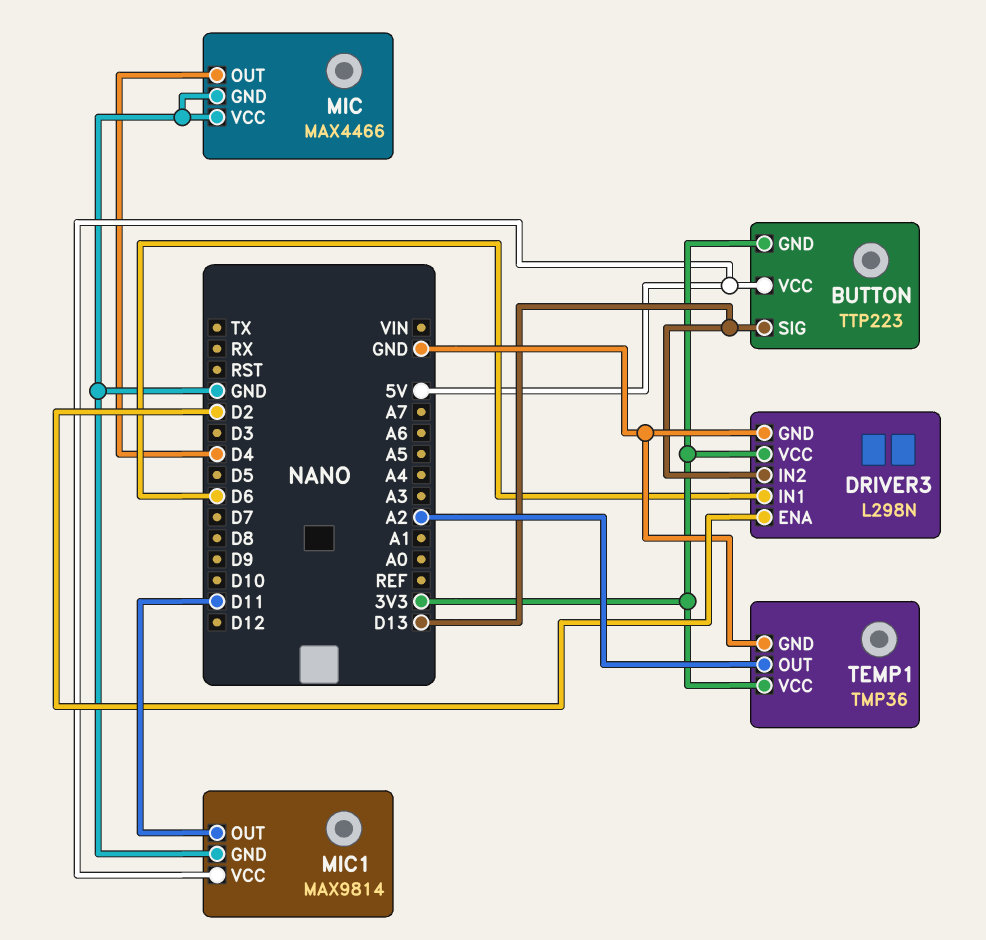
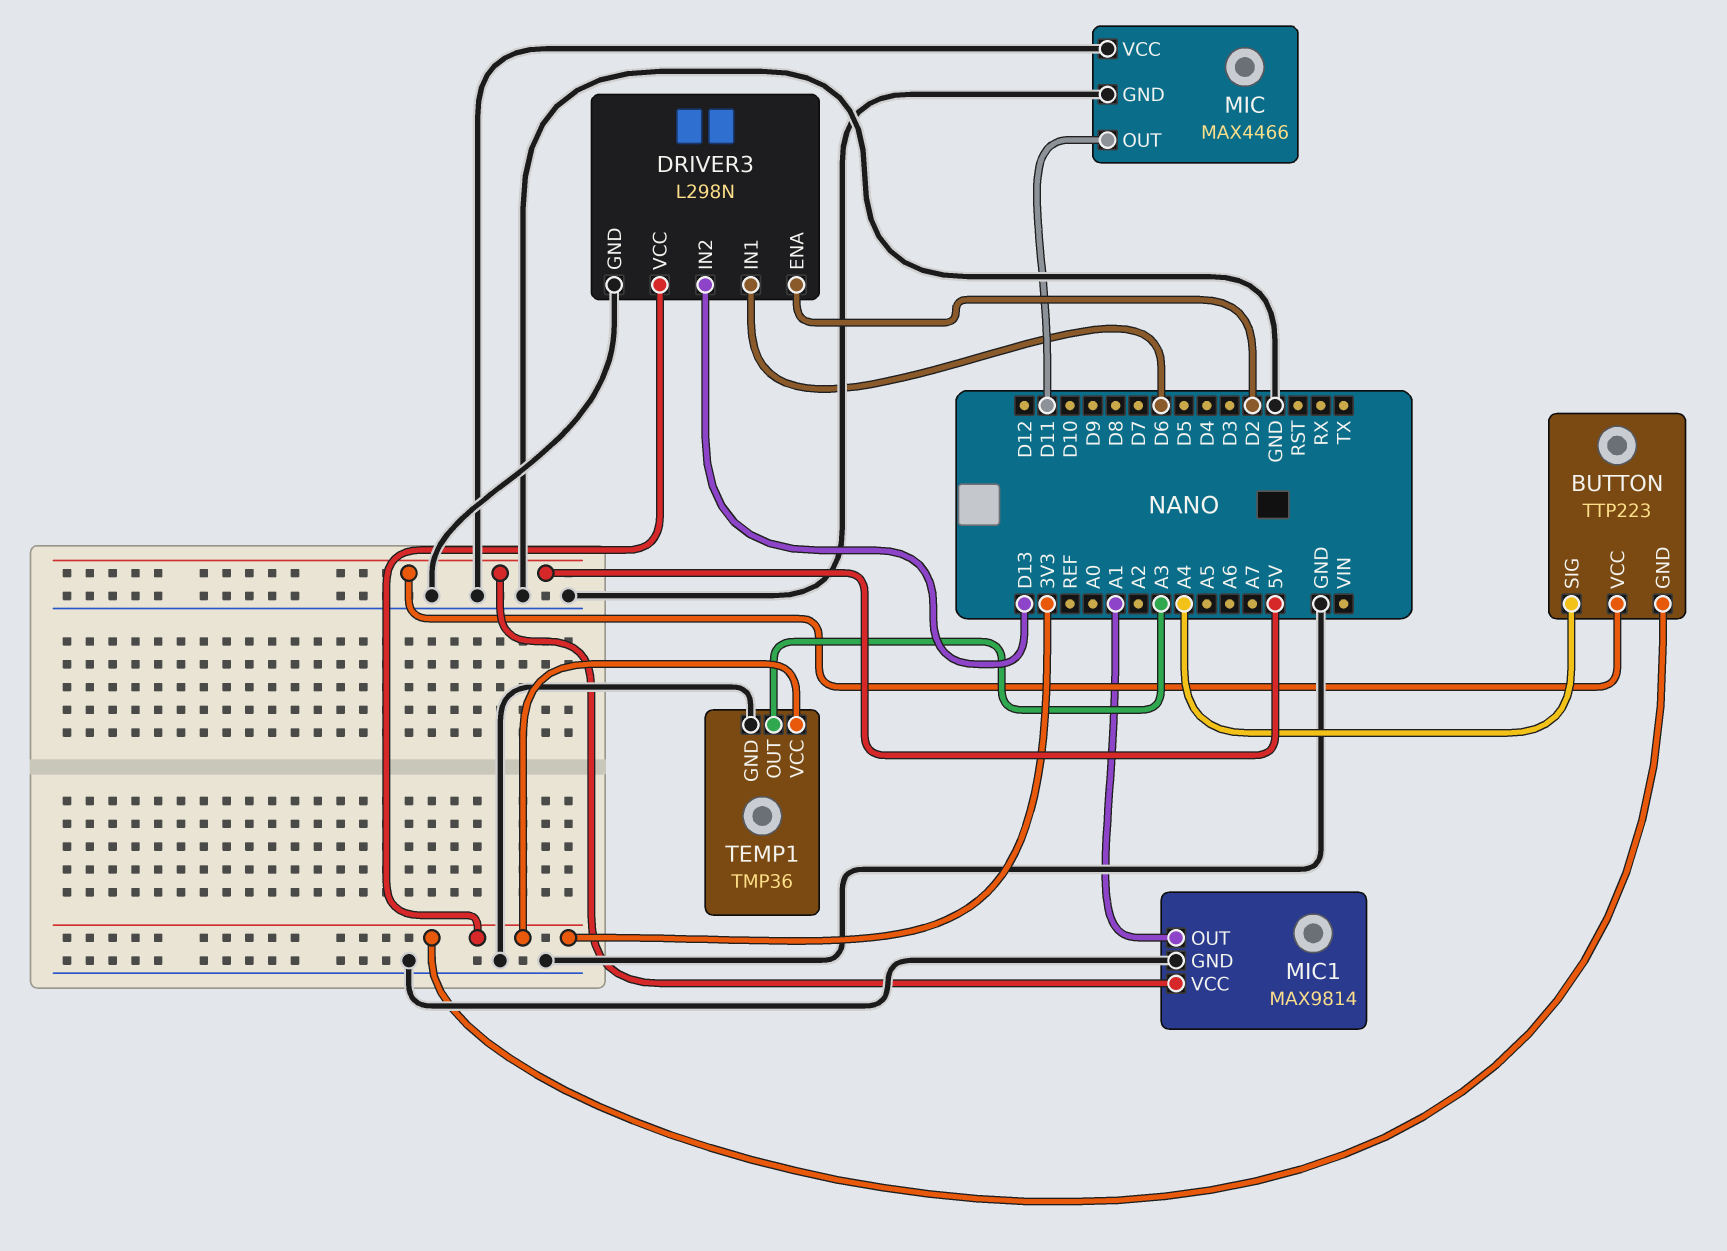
BUTTON pin SIG: D13 -> A4
MIC pin OUT: D4 -> D11
MIC1 pin OUT: D11 -> A1
TEMP1 pin OUT: A2 -> A3

